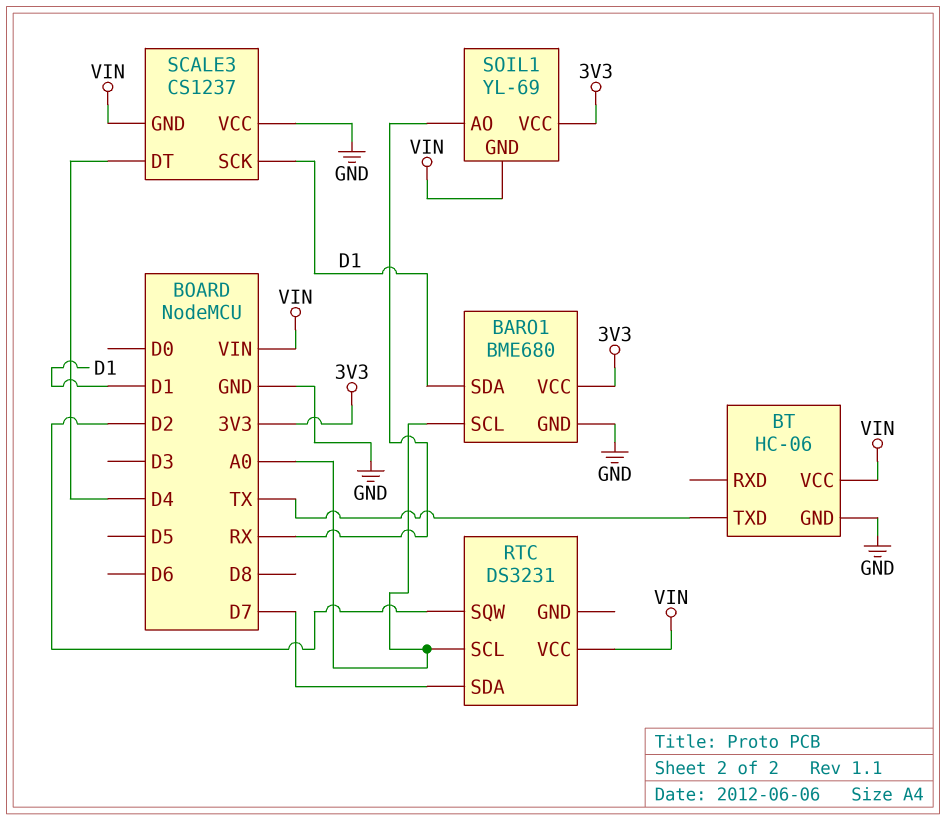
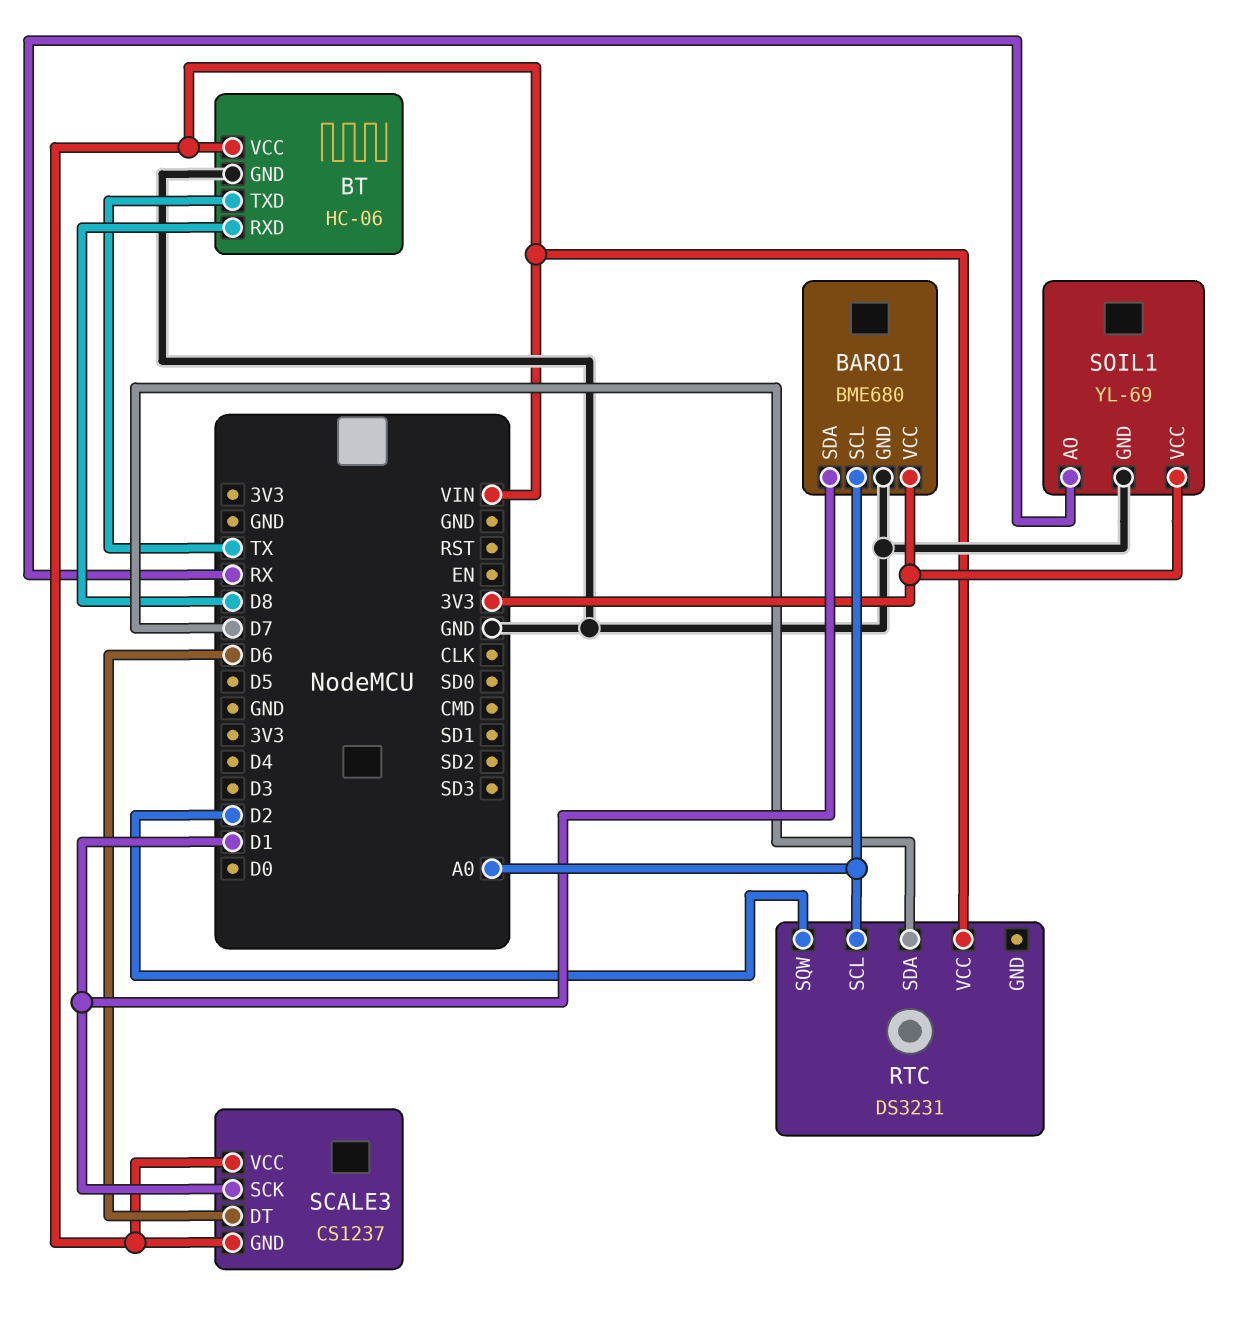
BT pin RXD: none -> D8
SCALE3 pin DT: D4 -> D6
SCALE3 pin VCC: GND -> VIN
SOIL1 pin GND: VIN -> GND

